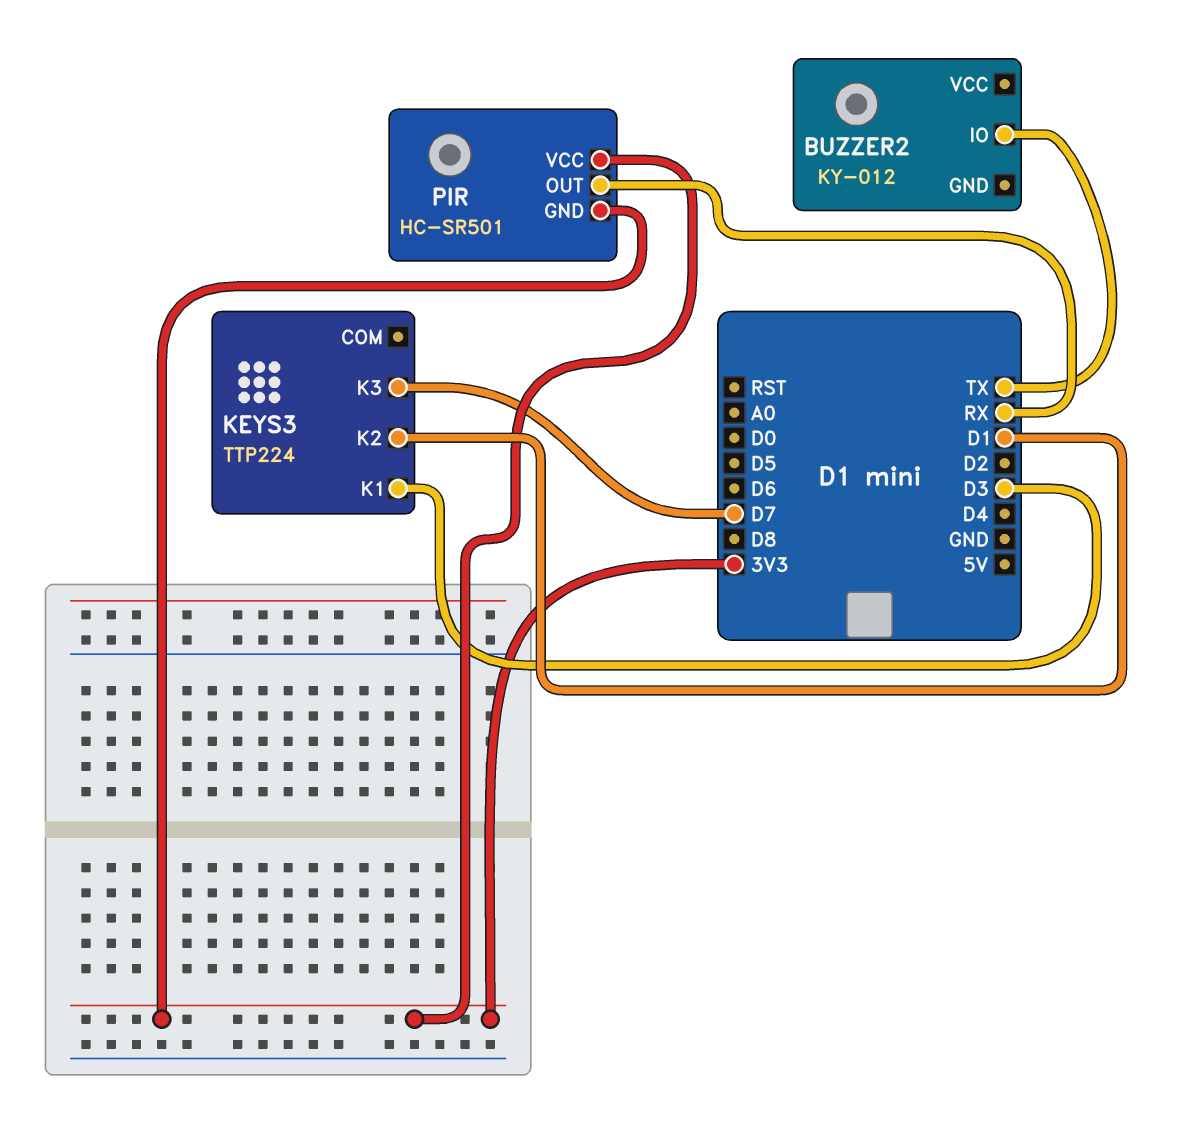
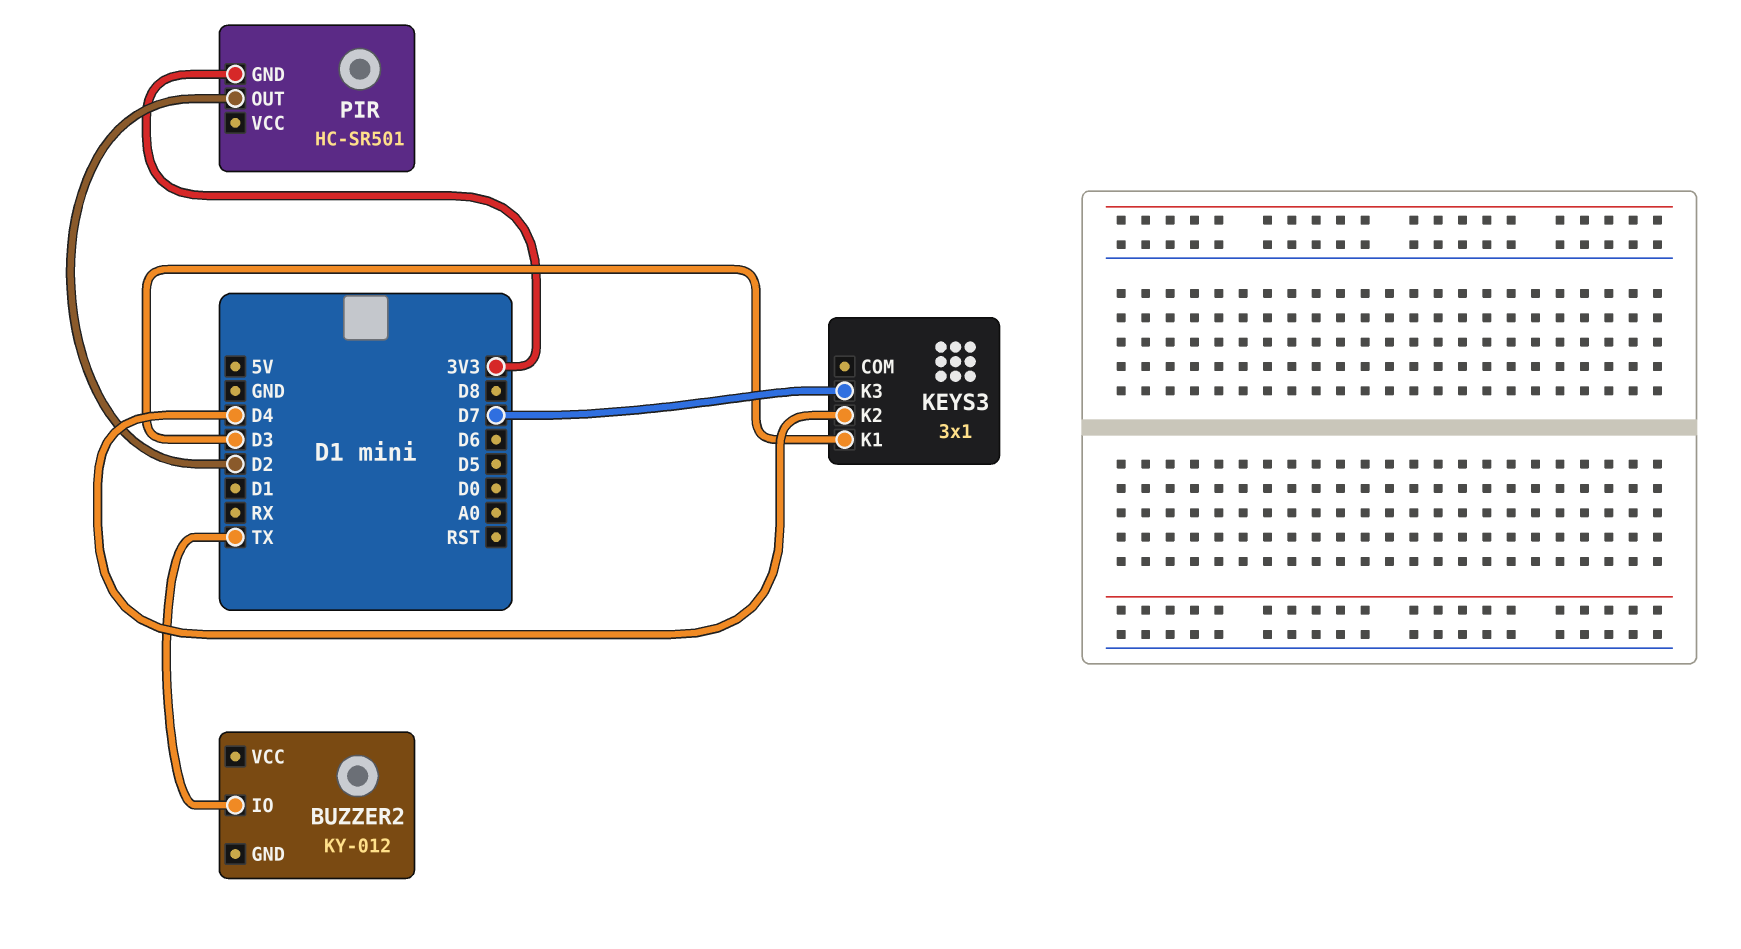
KEYS3: TTP224 -> 3x1
KEYS3 pin K2: D1 -> D4
PIR pin OUT: RX -> D2
PIR pin VCC: 3V3 -> none

